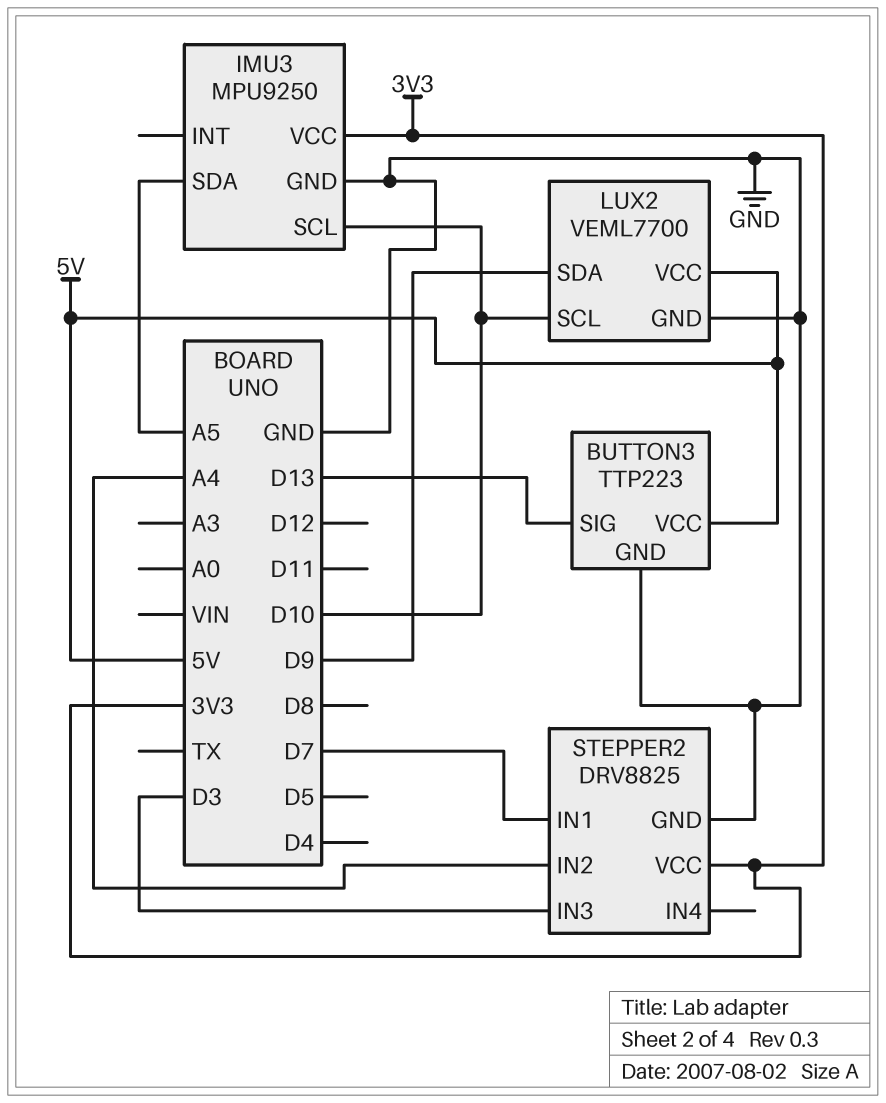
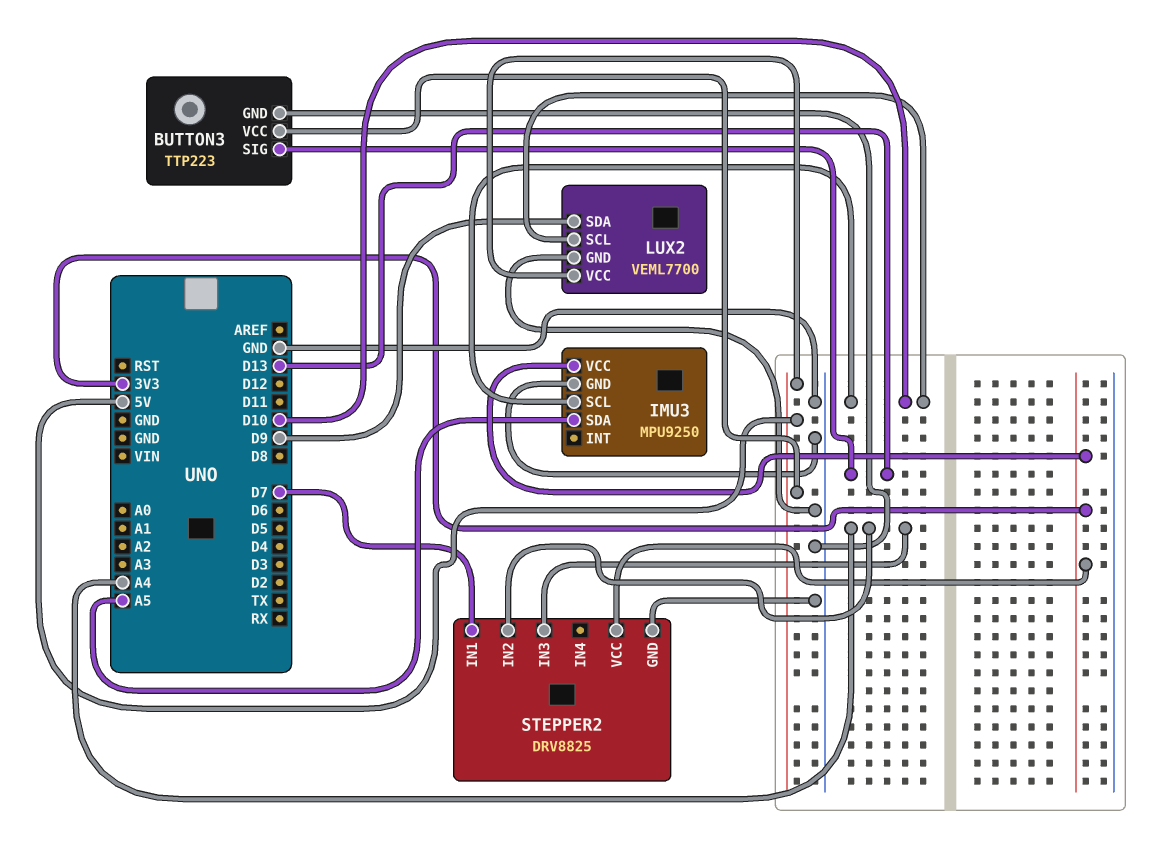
STEPPER2 pin IN3: D3 -> A4

